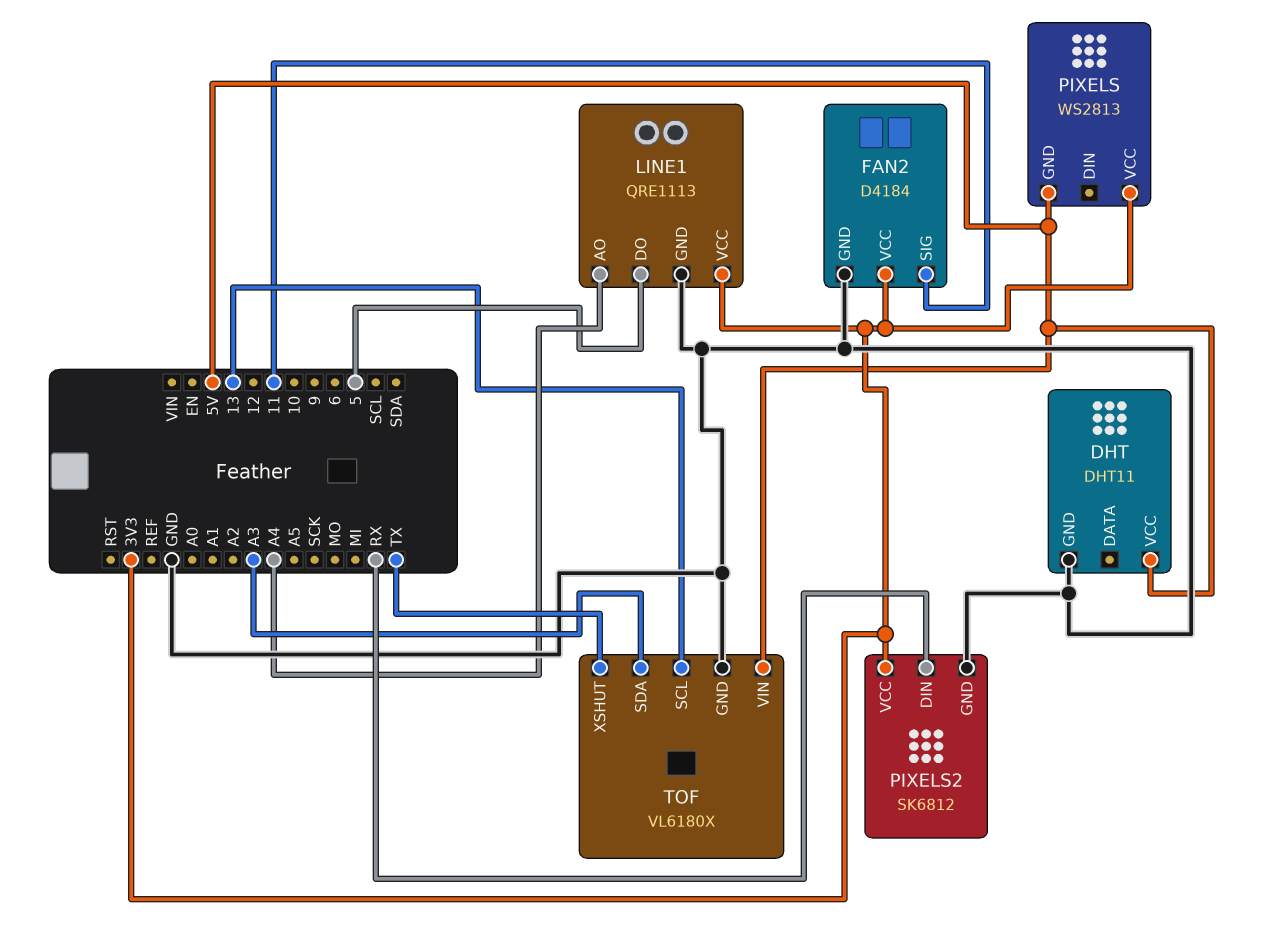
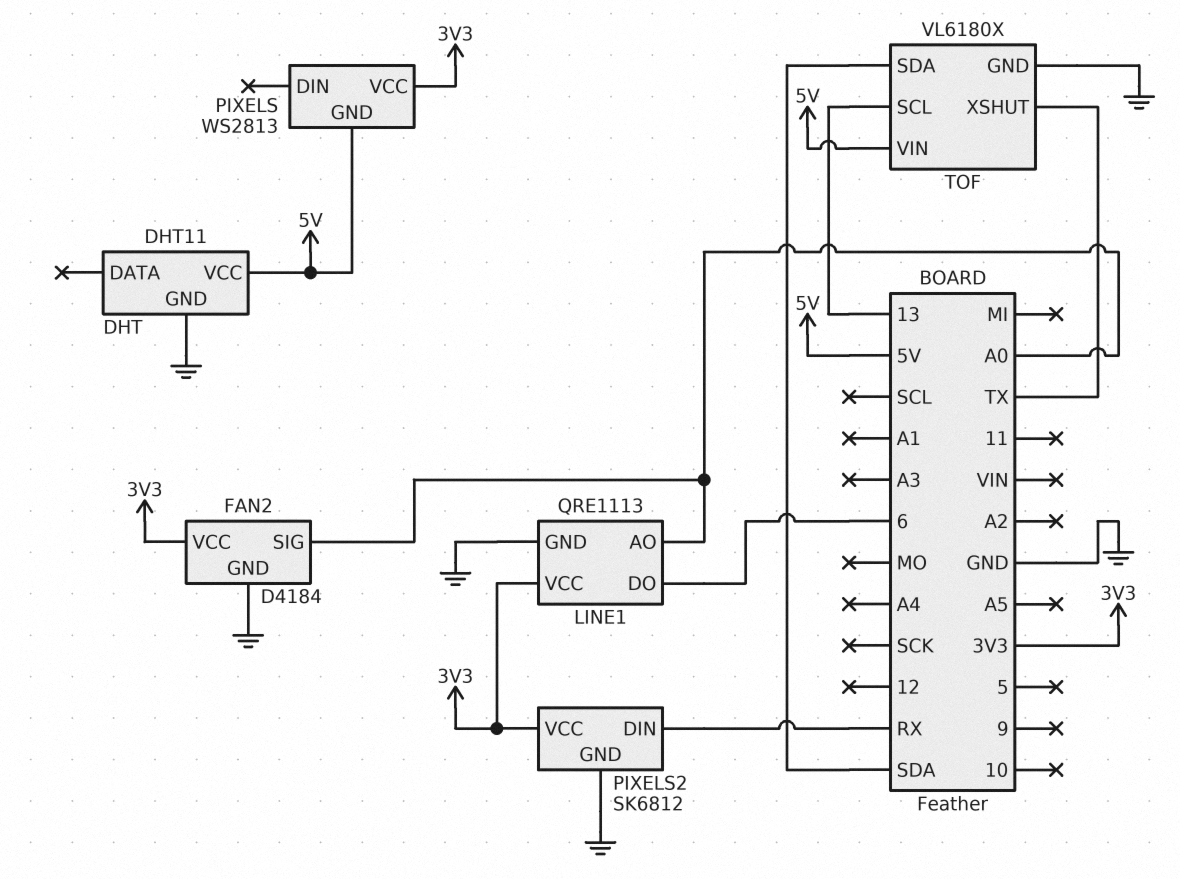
FAN2 pin SIG: 11 -> A0
LINE1 pin AO: A4 -> A0
LINE1 pin DO: 5 -> 6
TOF pin SDA: A3 -> SDA

